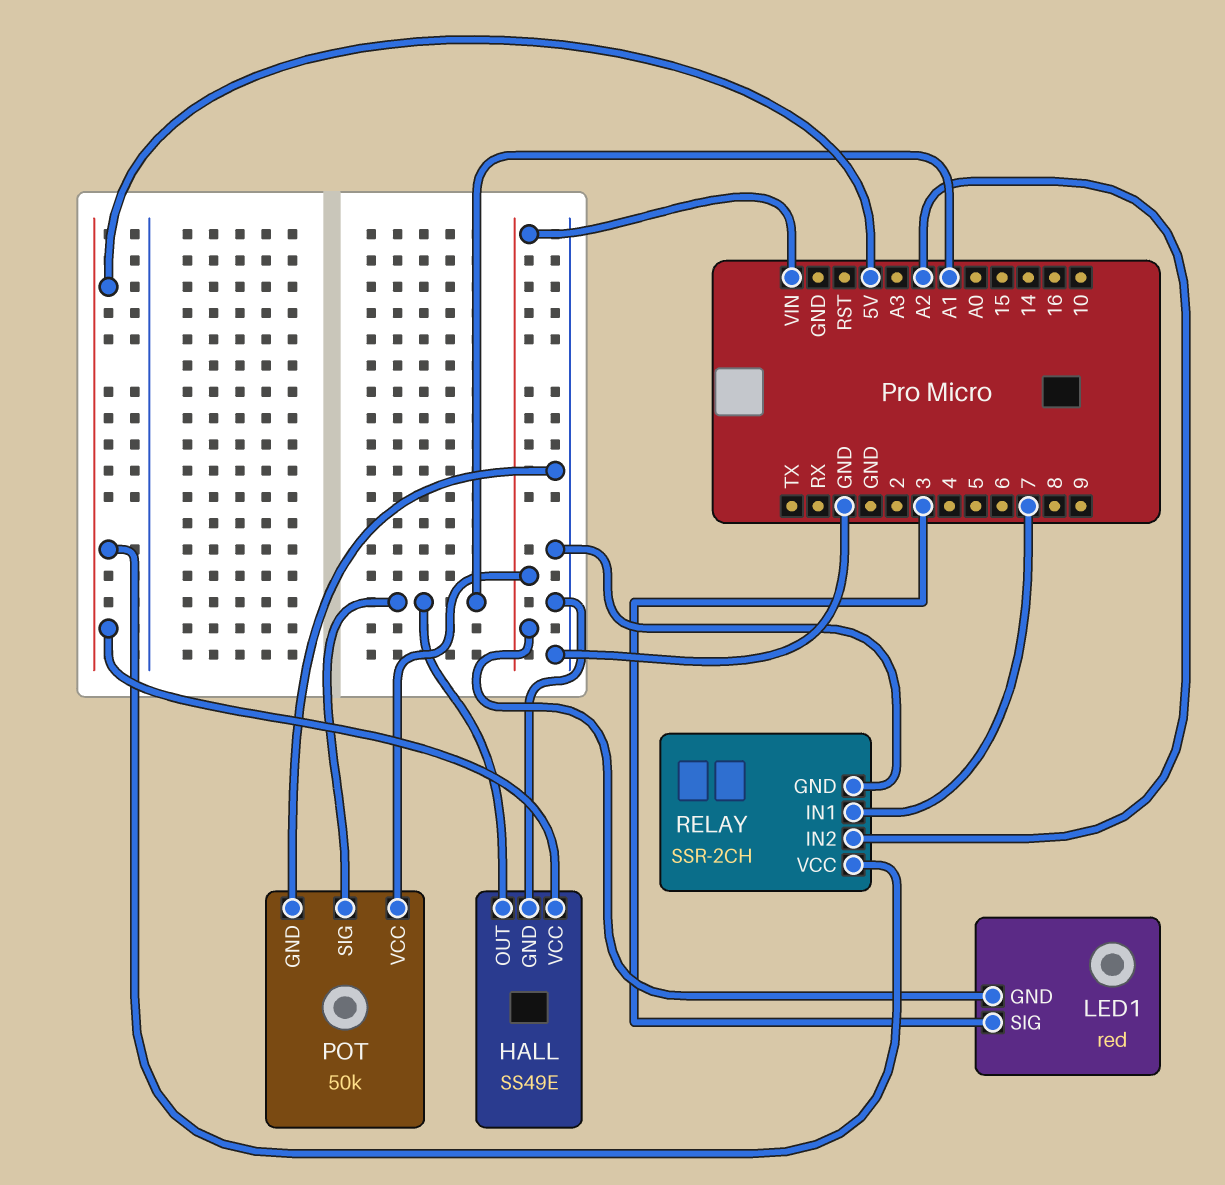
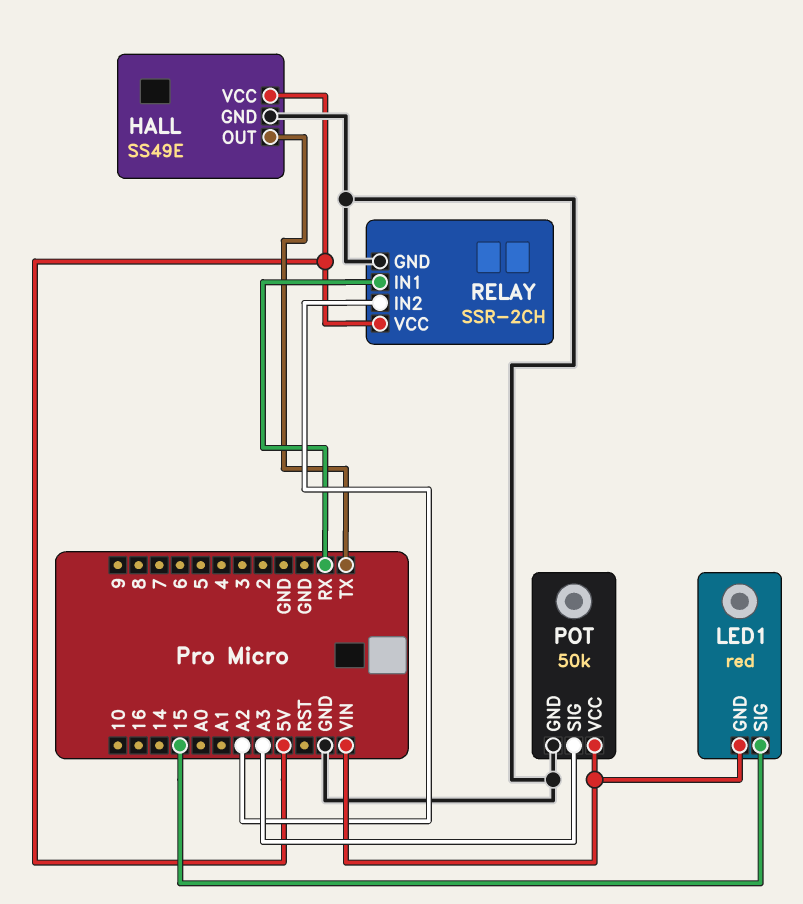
HALL pin OUT: A1 -> TX
LED1 pin SIG: 3 -> 15
POT pin SIG: A1 -> A3
RELAY pin IN1: 7 -> RX

